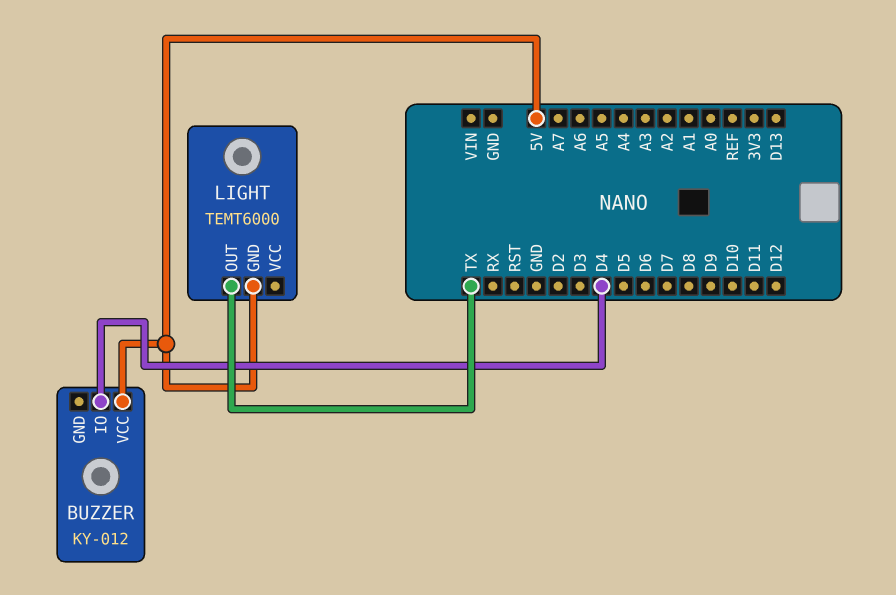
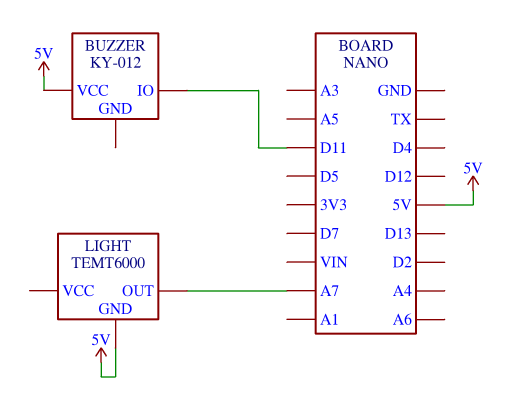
BUZZER pin IO: D4 -> D11
LIGHT pin OUT: TX -> A7

